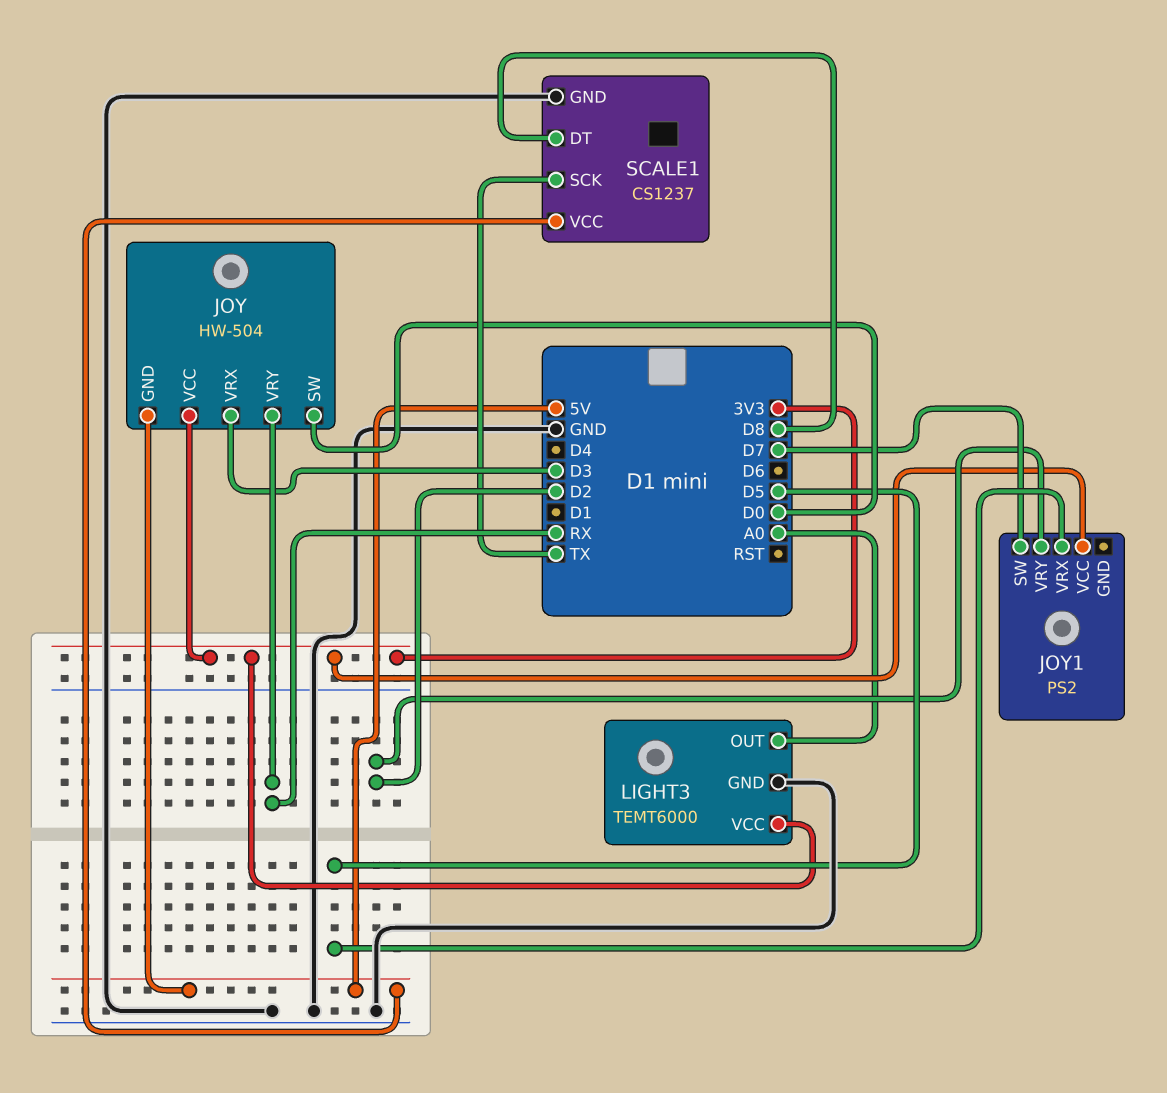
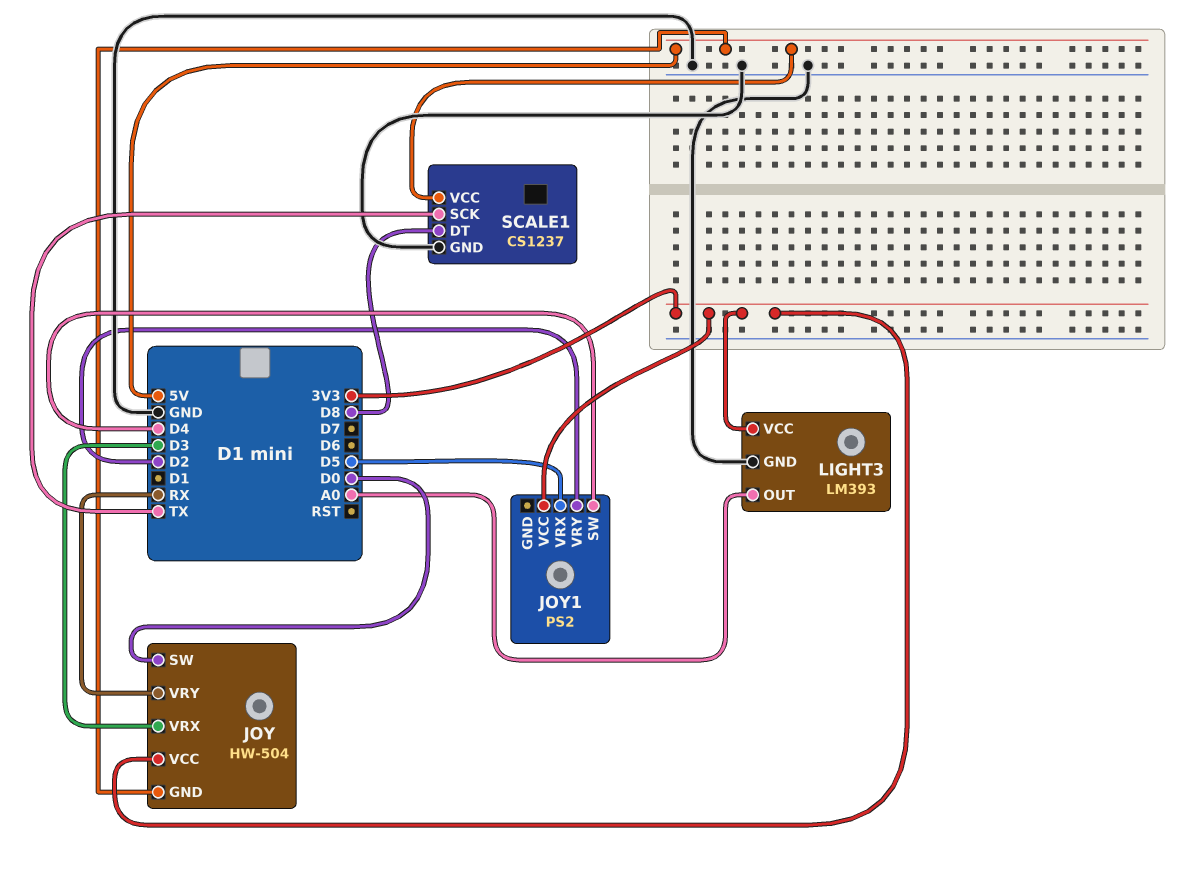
JOY1 pin SW: D7 -> D4
LIGHT3: TEMT6000 -> LM393

